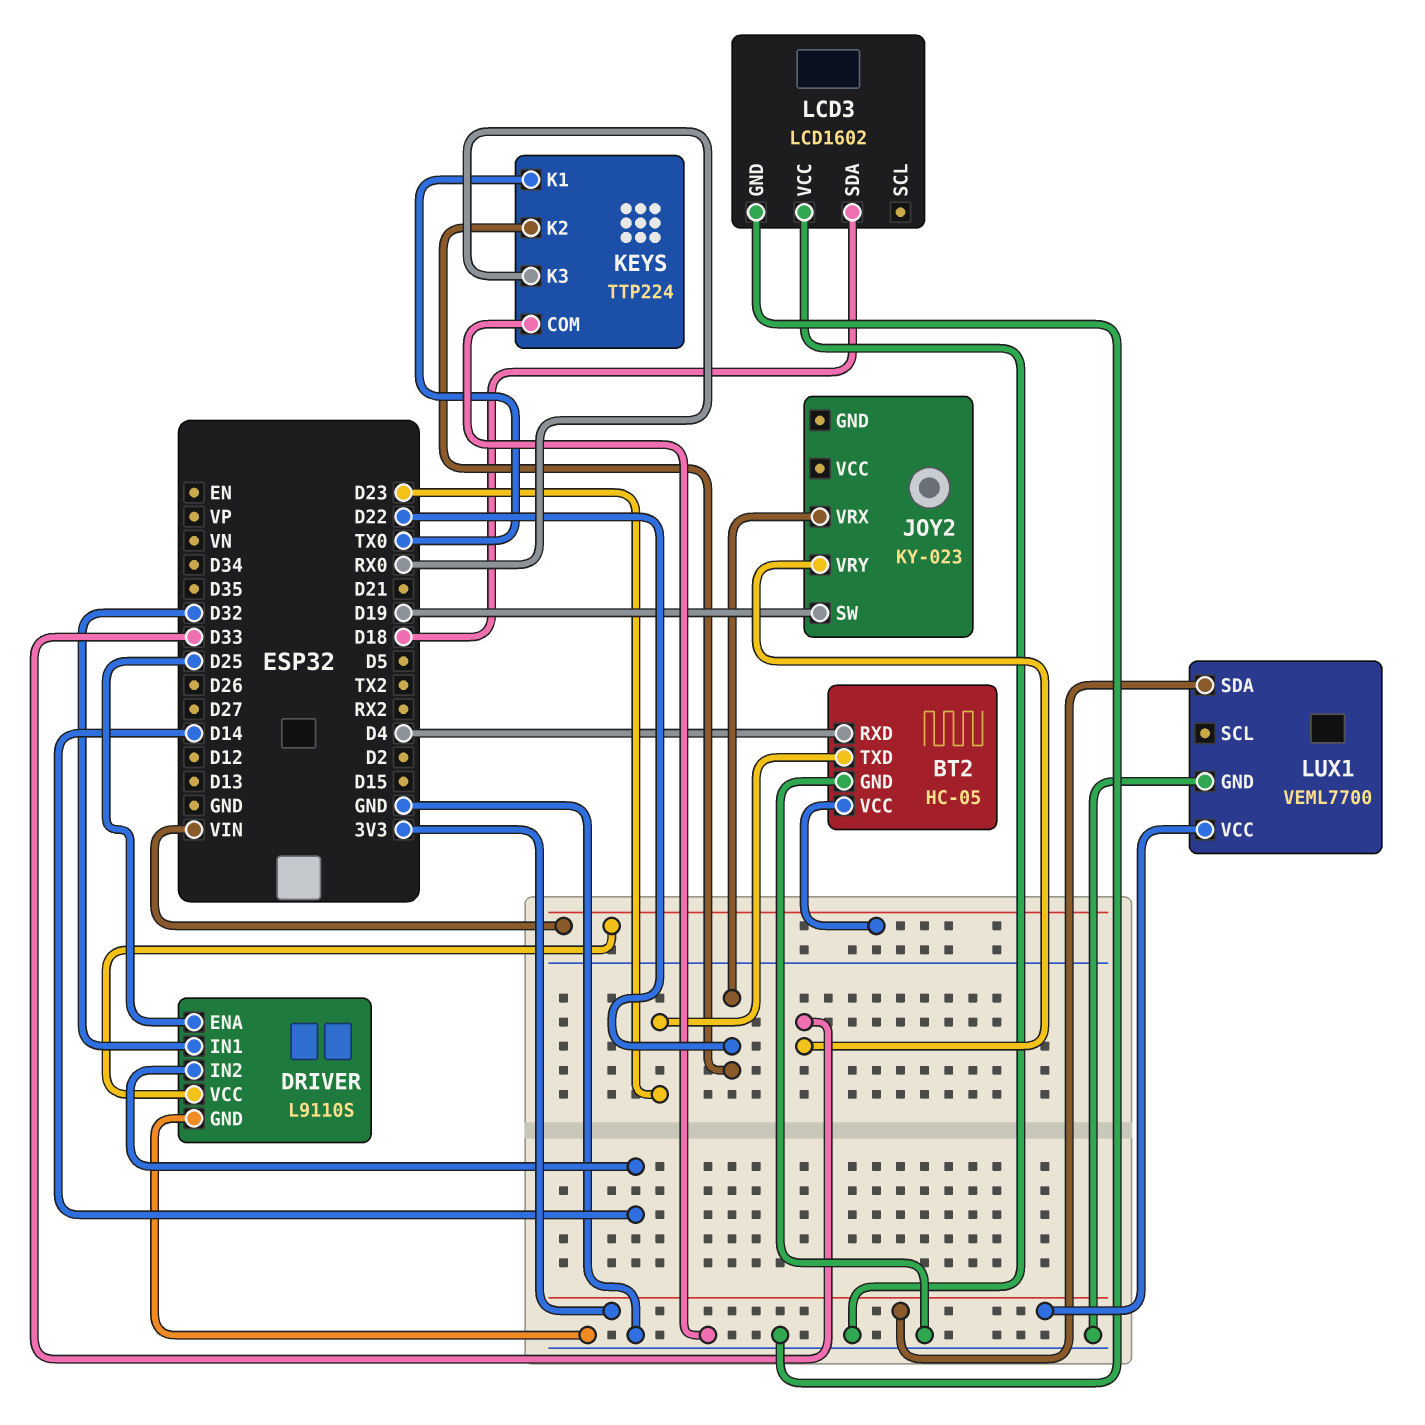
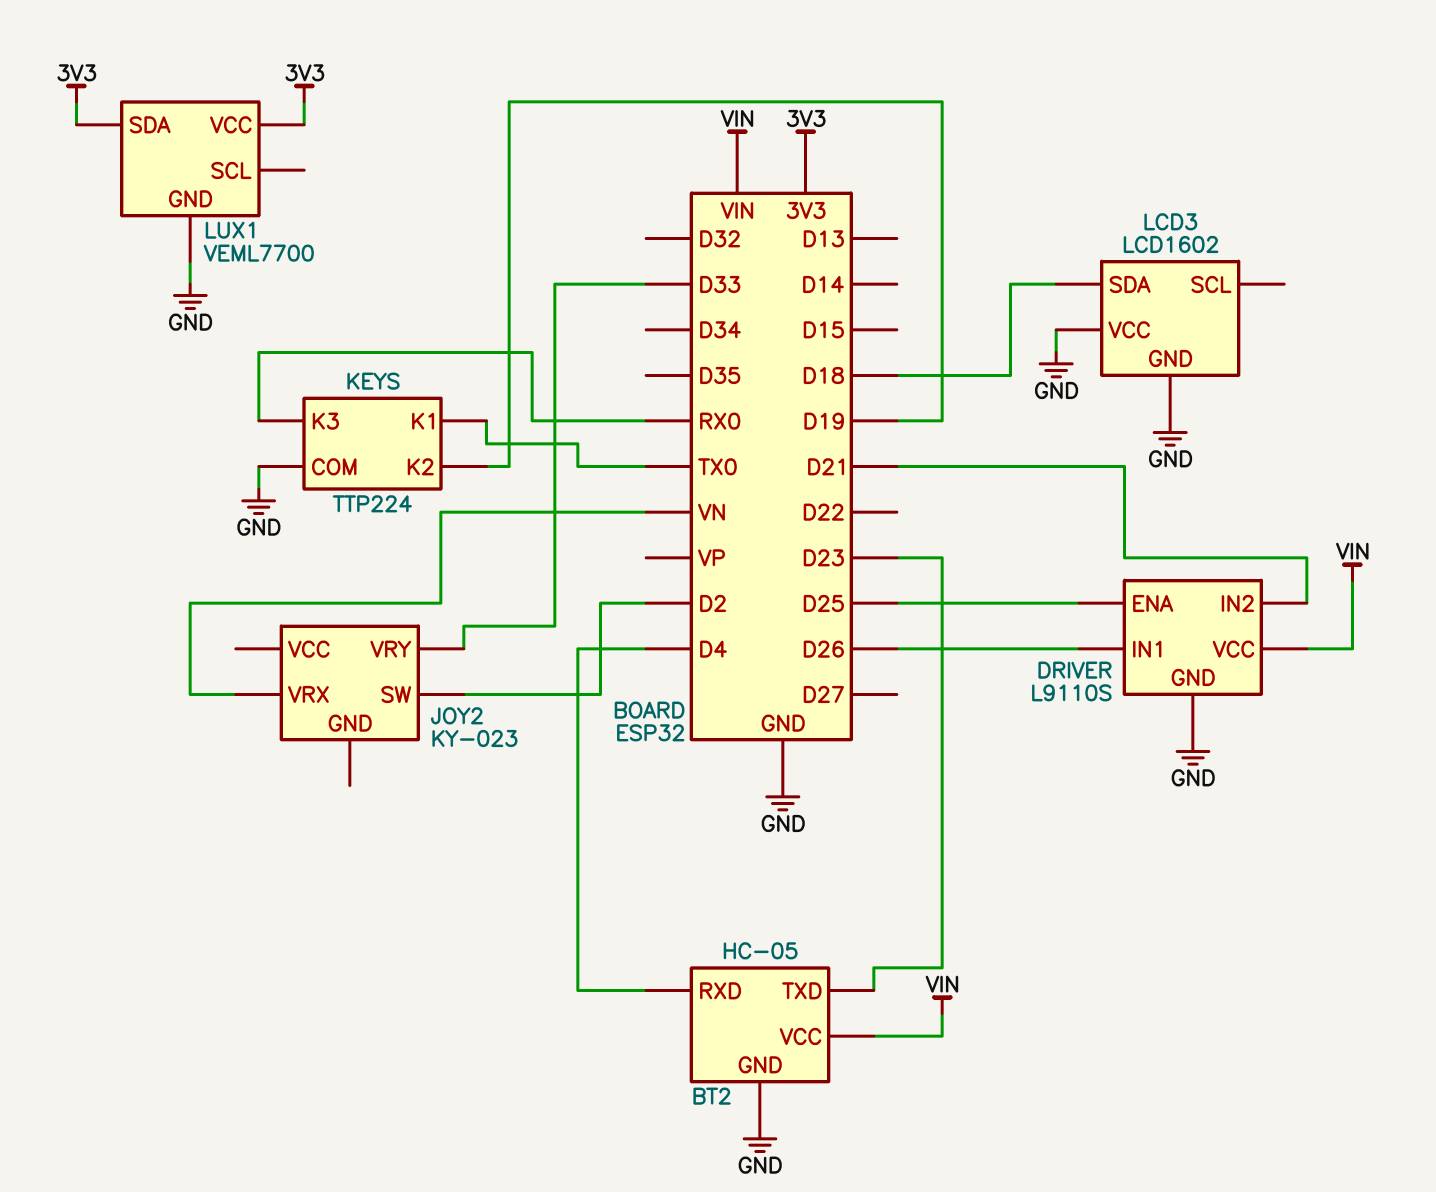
DRIVER pin IN1: D32 -> D26
DRIVER pin IN2: D14 -> D21
JOY2 pin SW: D19 -> D2
JOY2 pin VRX: D22 -> VN
KEYS pin K2: D22 -> D19

